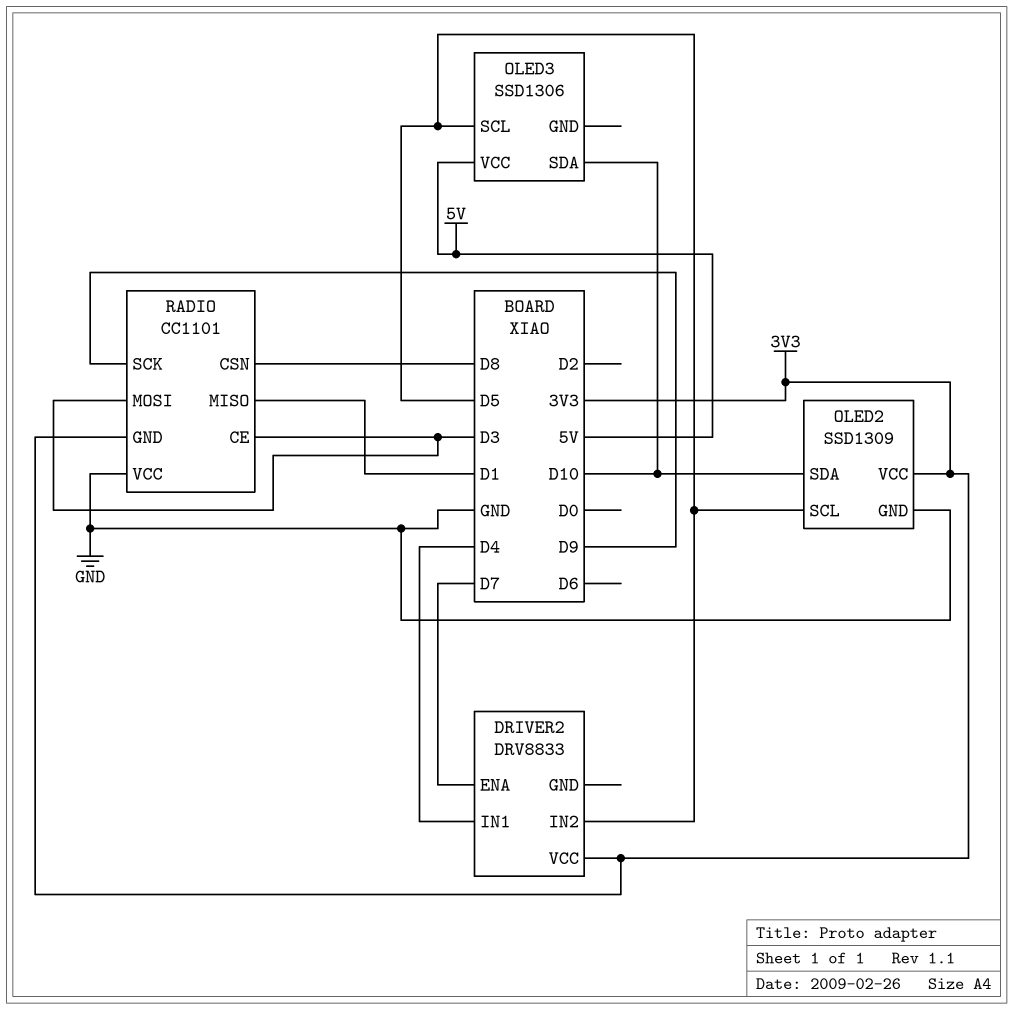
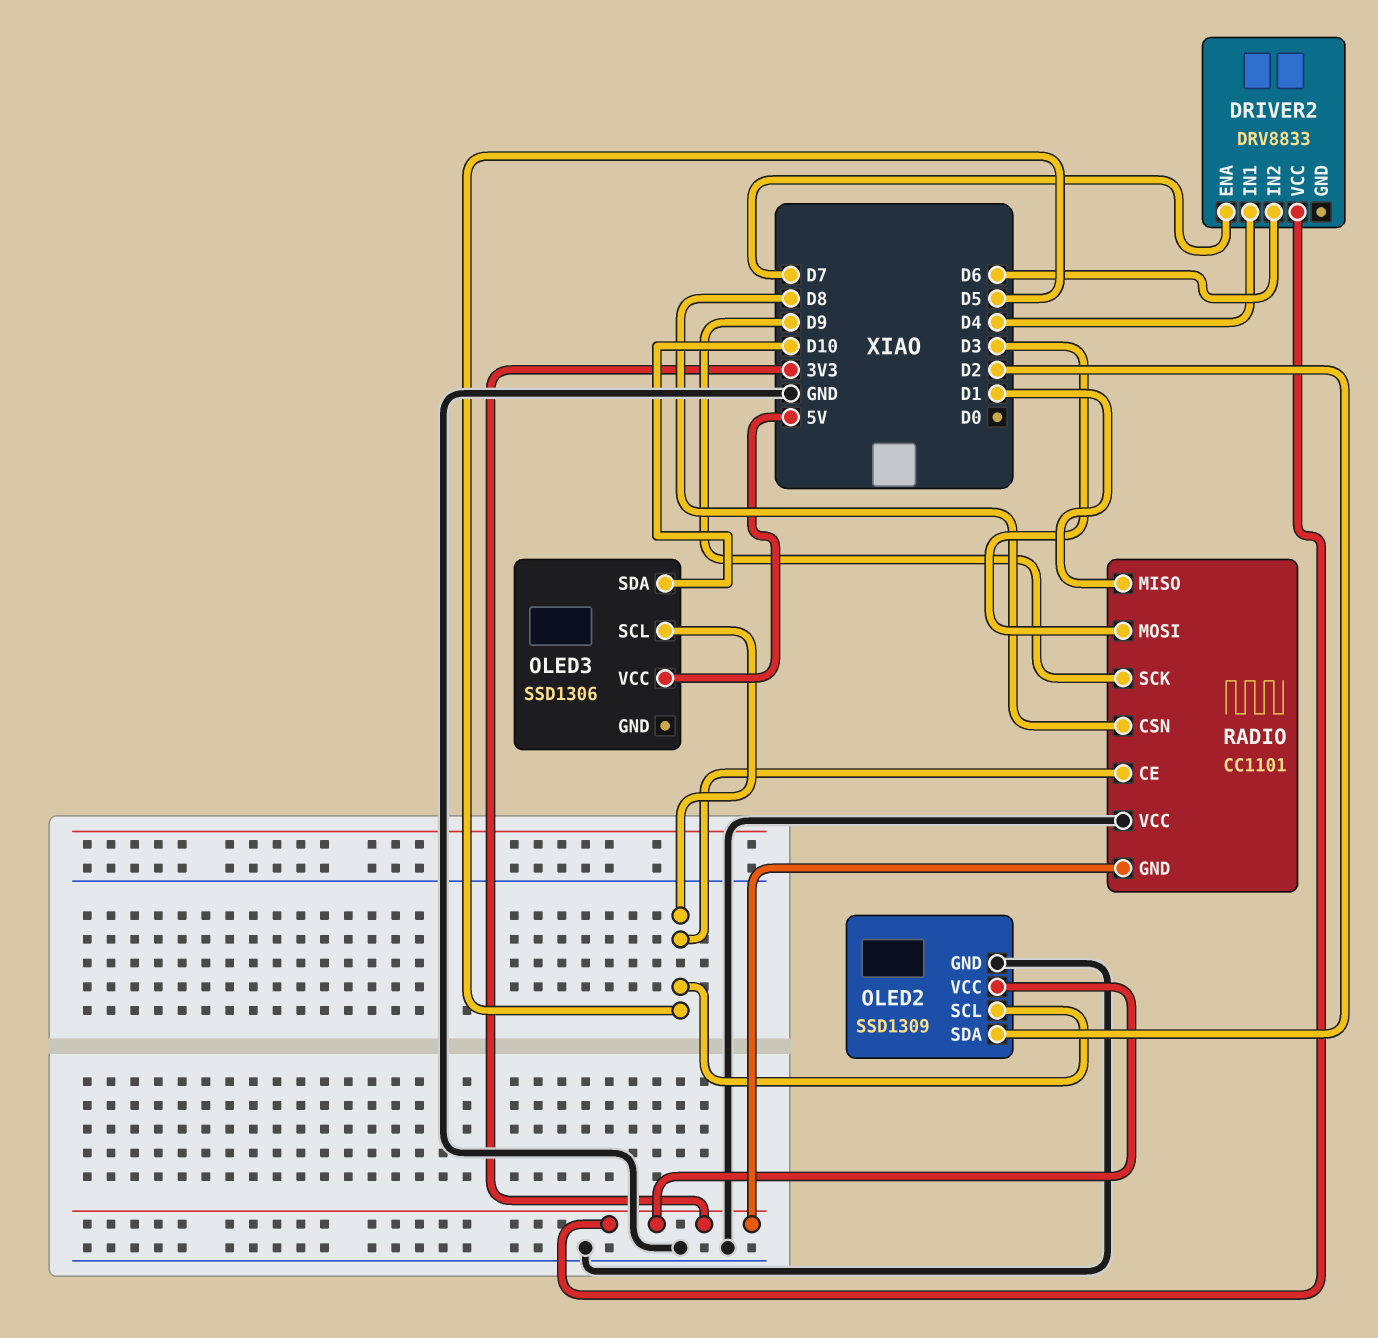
DRIVER2 pin IN2: D5 -> D6
OLED2 pin SDA: D10 -> D2
RADIO pin CE: D3 -> D5

